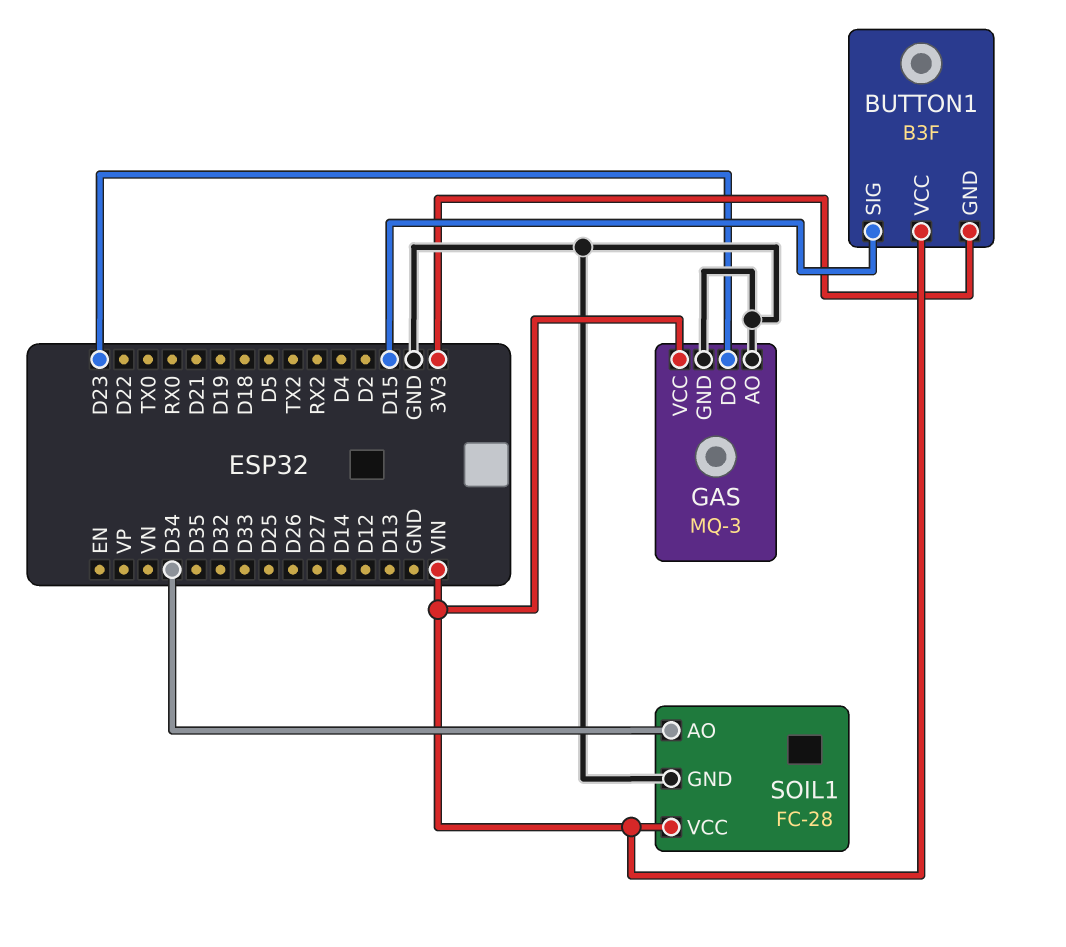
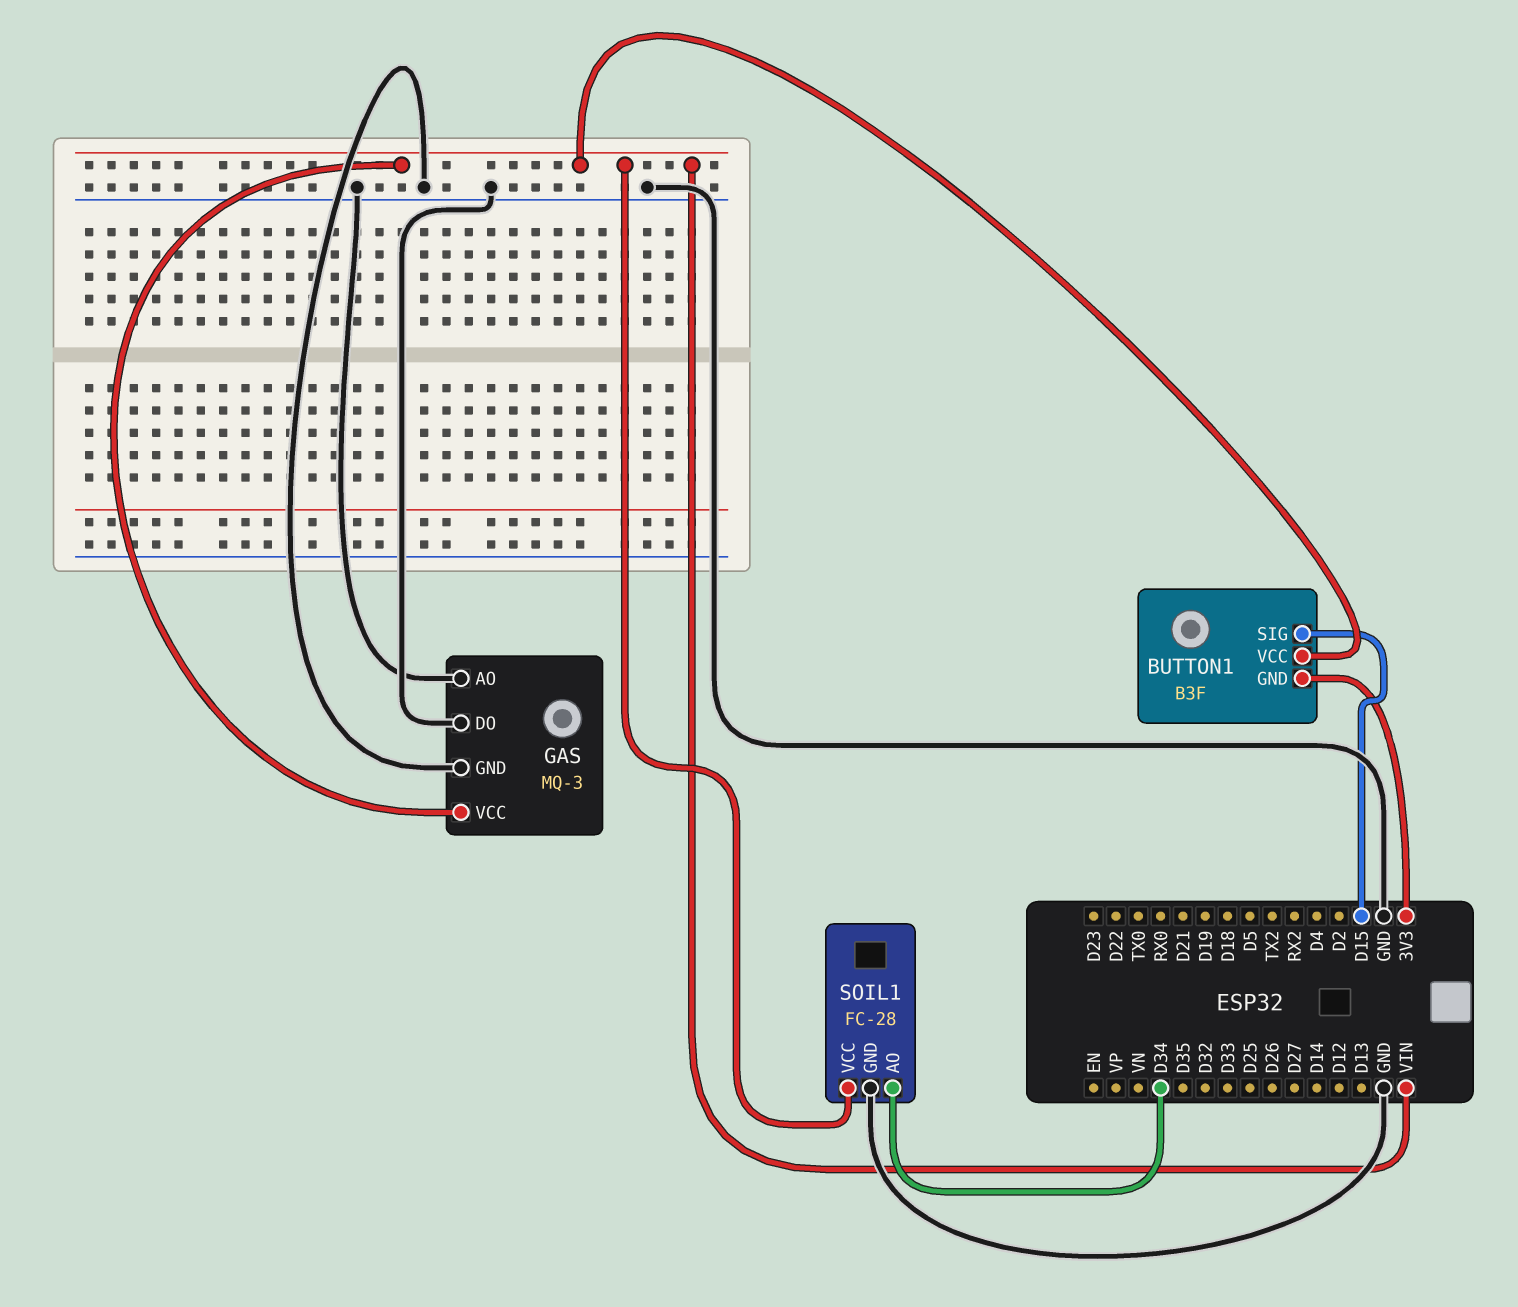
GAS pin DO: D23 -> GND

